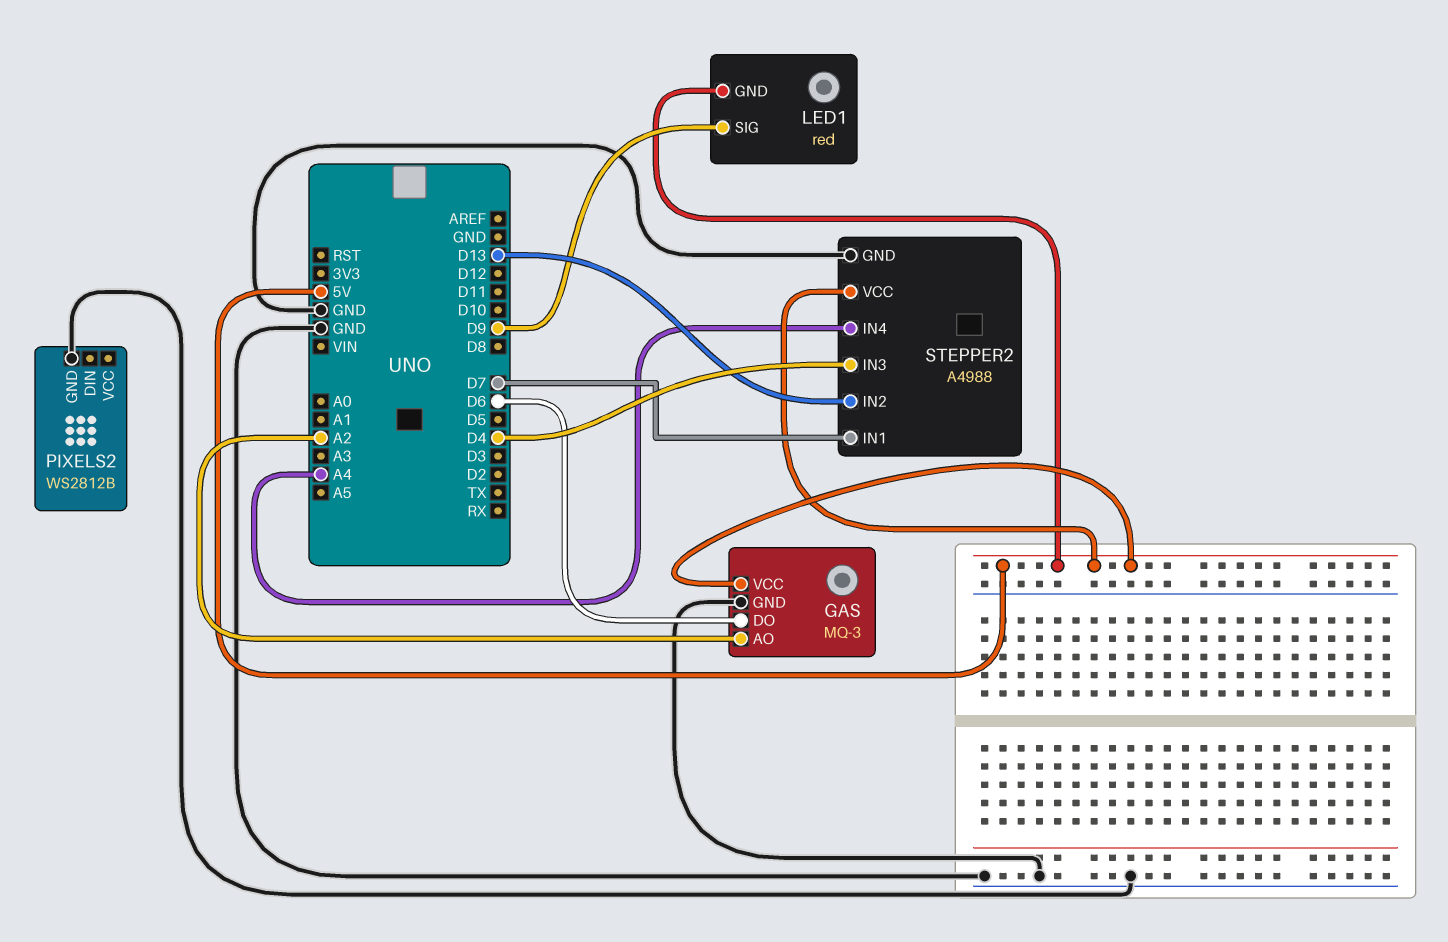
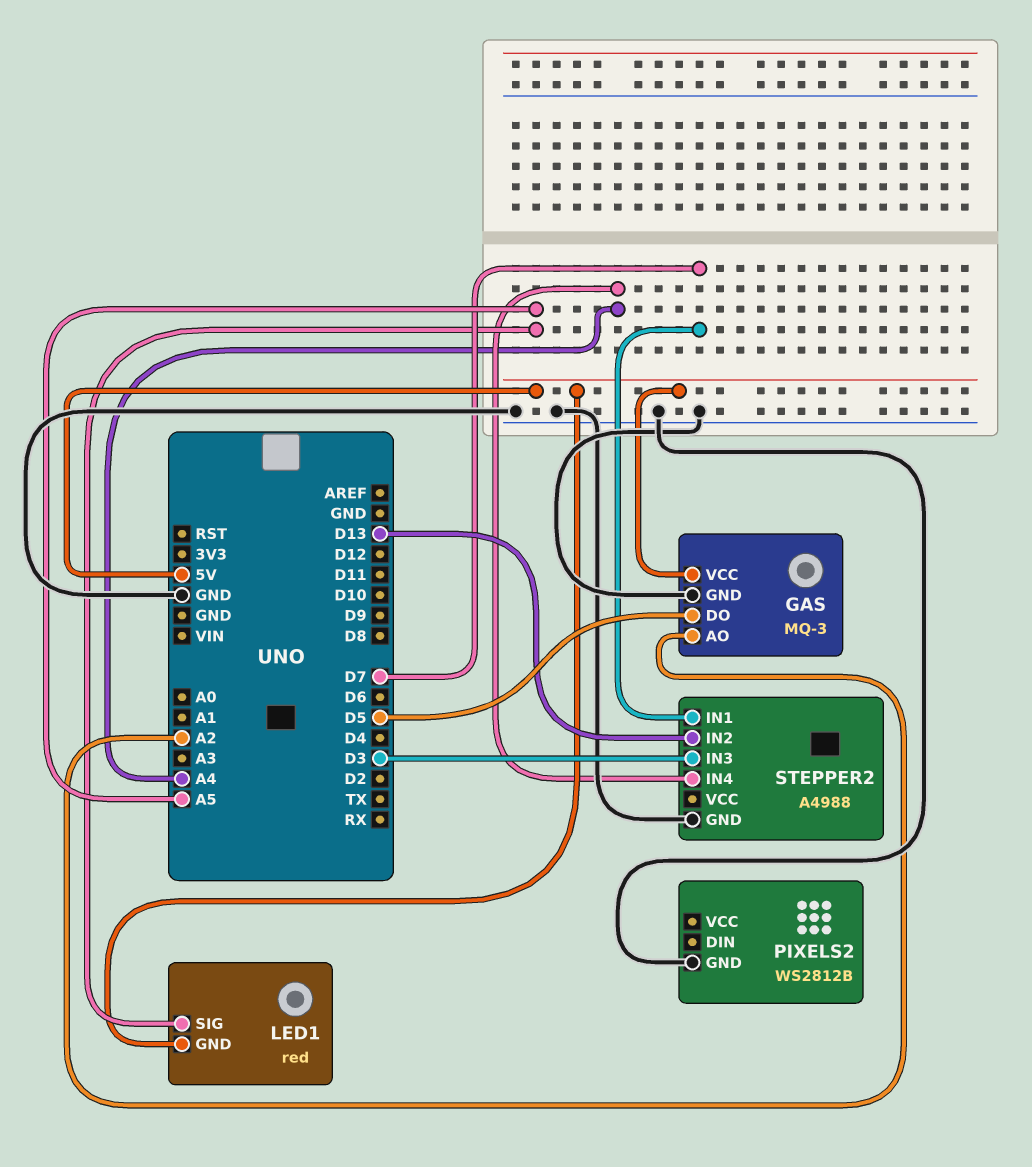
GAS pin DO: D6 -> D5
LED1 pin SIG: D9 -> A5
STEPPER2 pin IN3: D4 -> D3
STEPPER2 pin VCC: 5V -> none

